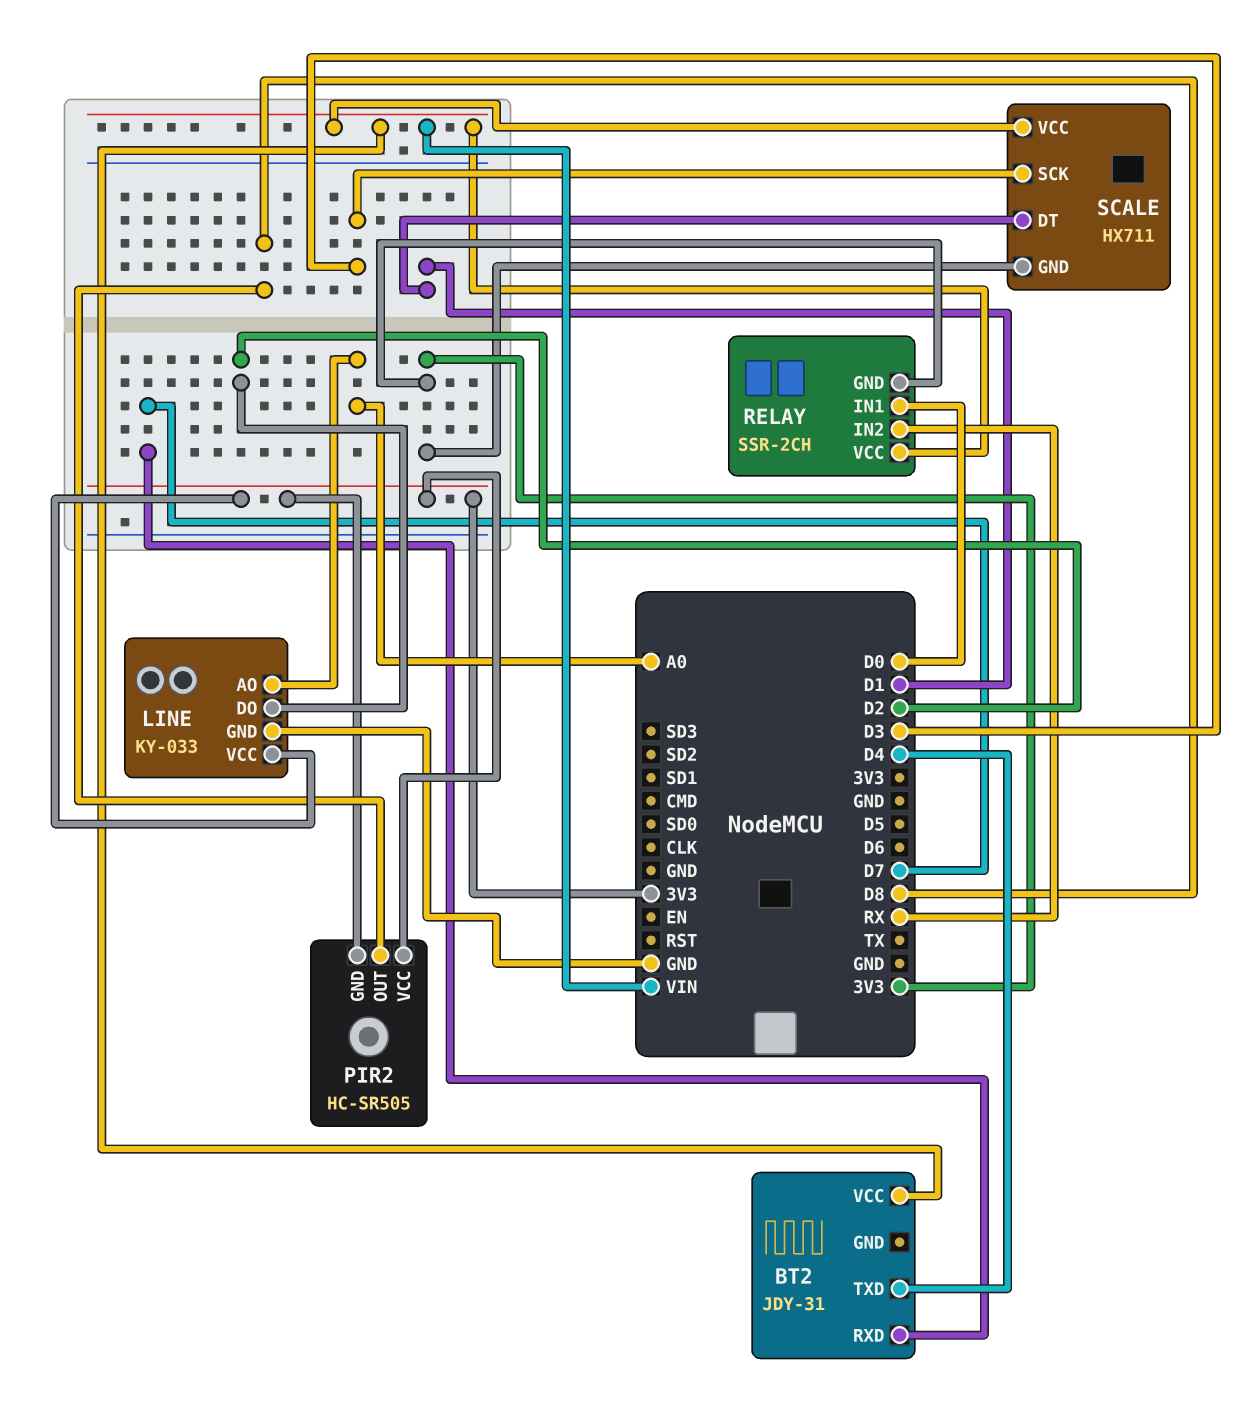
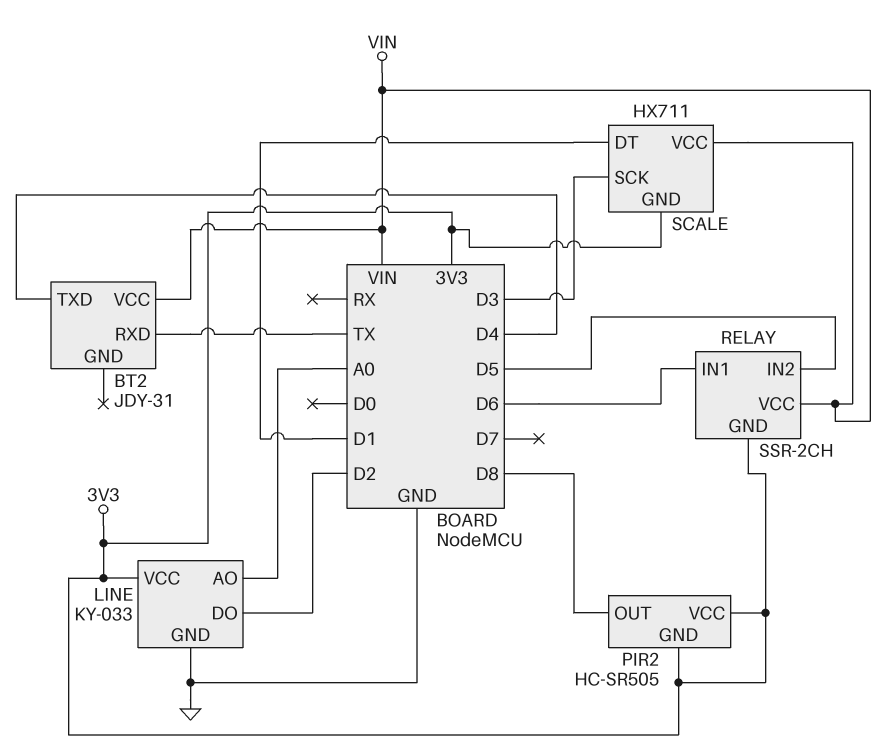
BT2 pin RXD: D7 -> TX
RELAY pin IN1: D0 -> D6
RELAY pin IN2: RX -> D5

